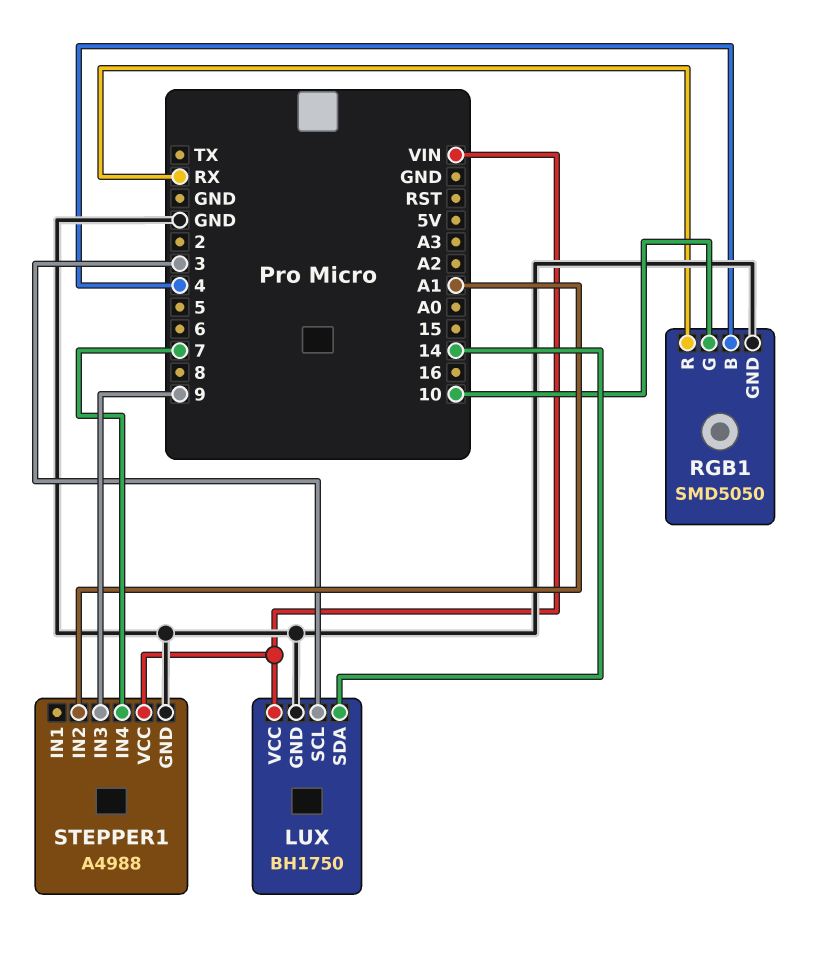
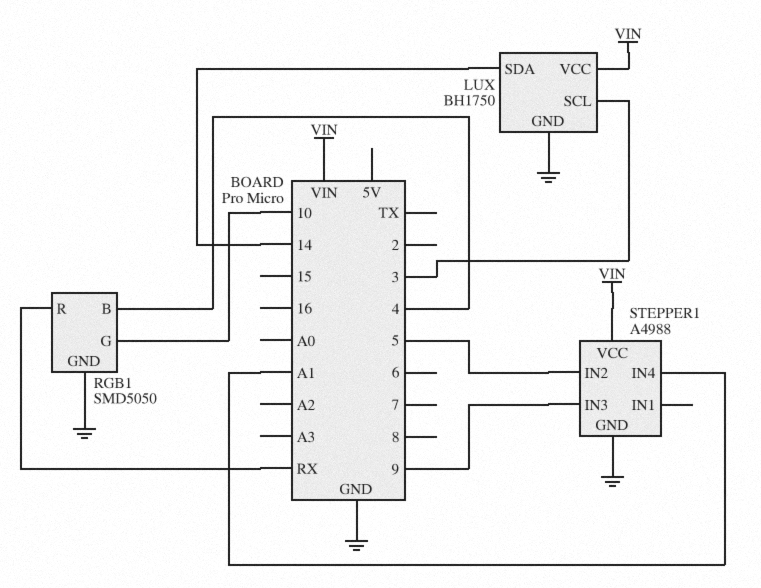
STEPPER1 pin IN2: A1 -> 5
STEPPER1 pin IN4: 7 -> A1

